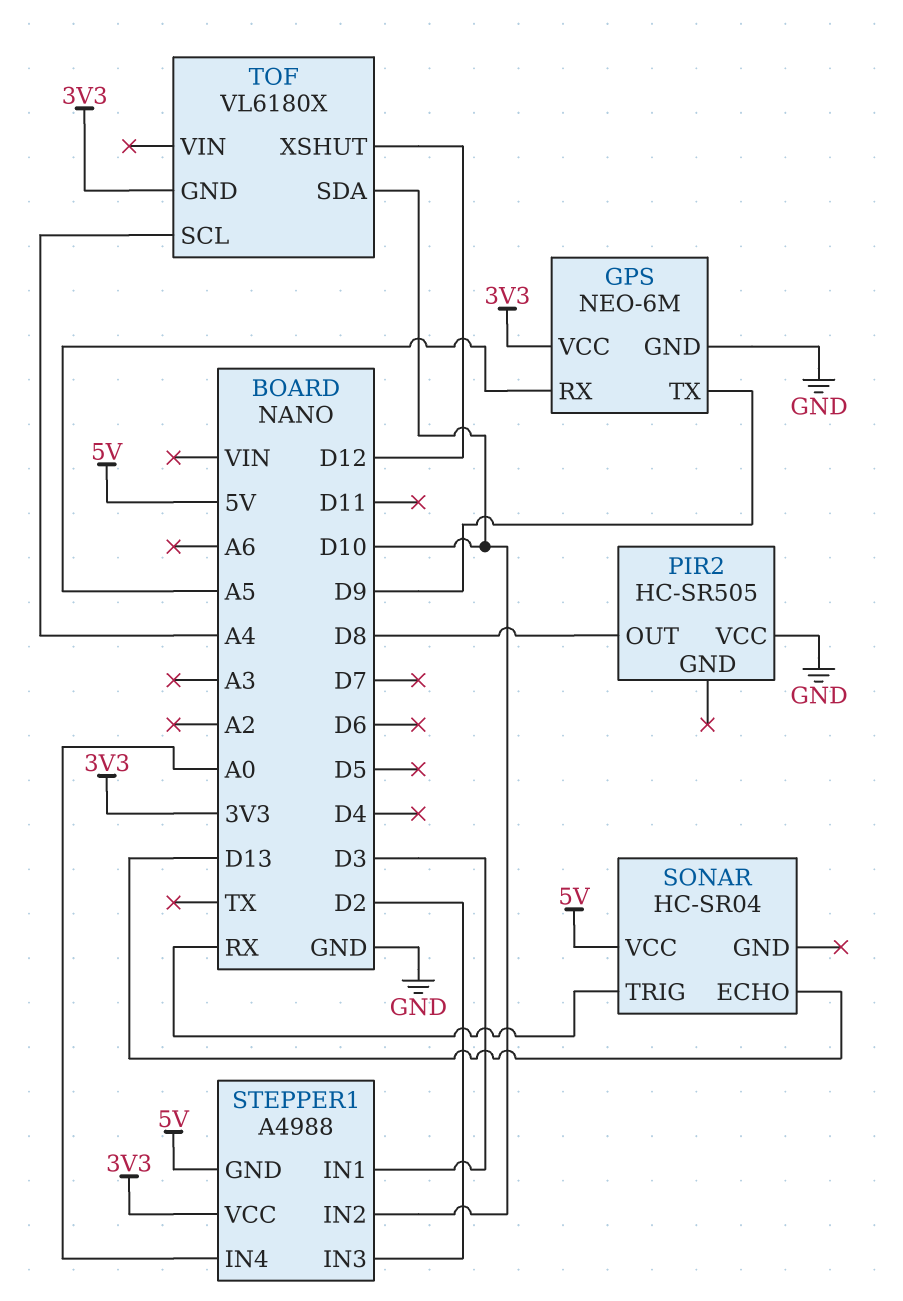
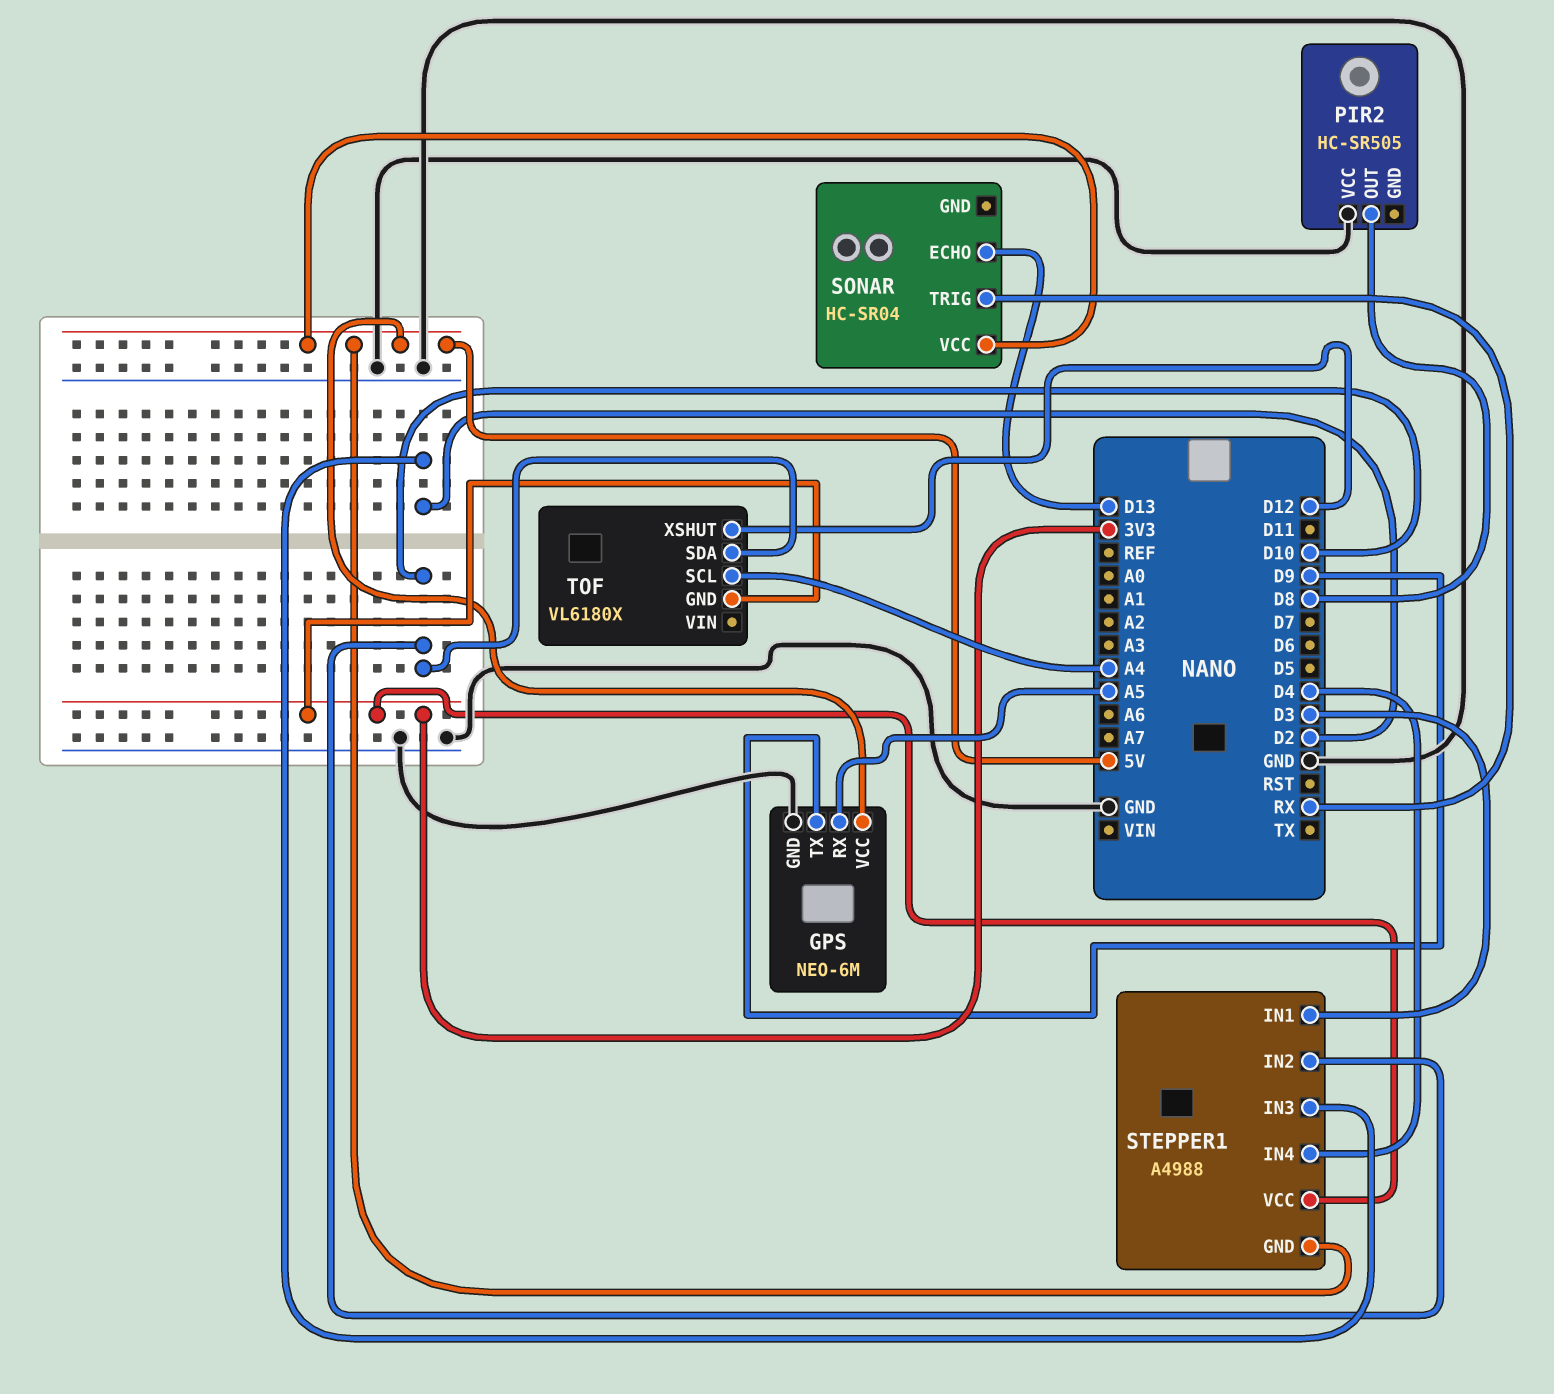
GPS pin VCC: 3V3 -> 5V
STEPPER1 pin IN4: A0 -> D4

